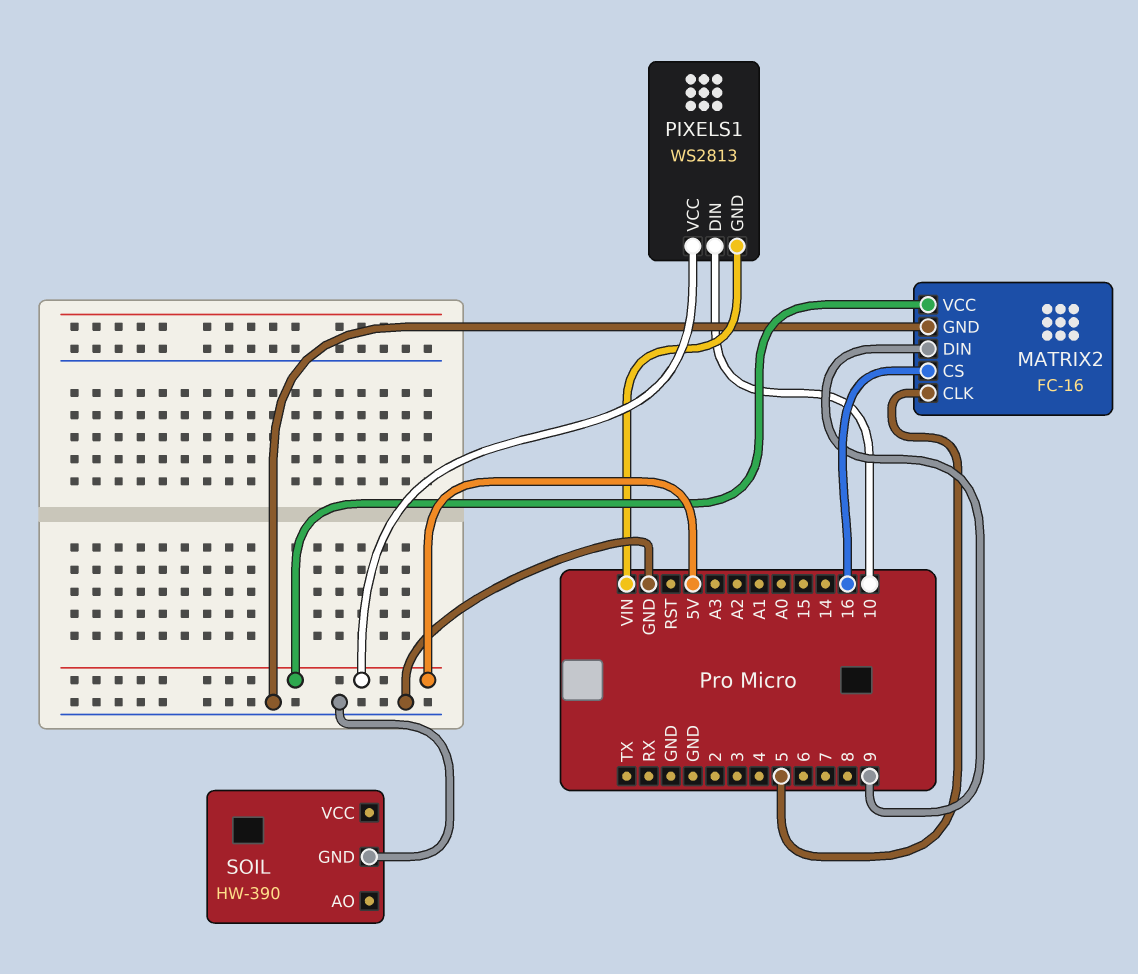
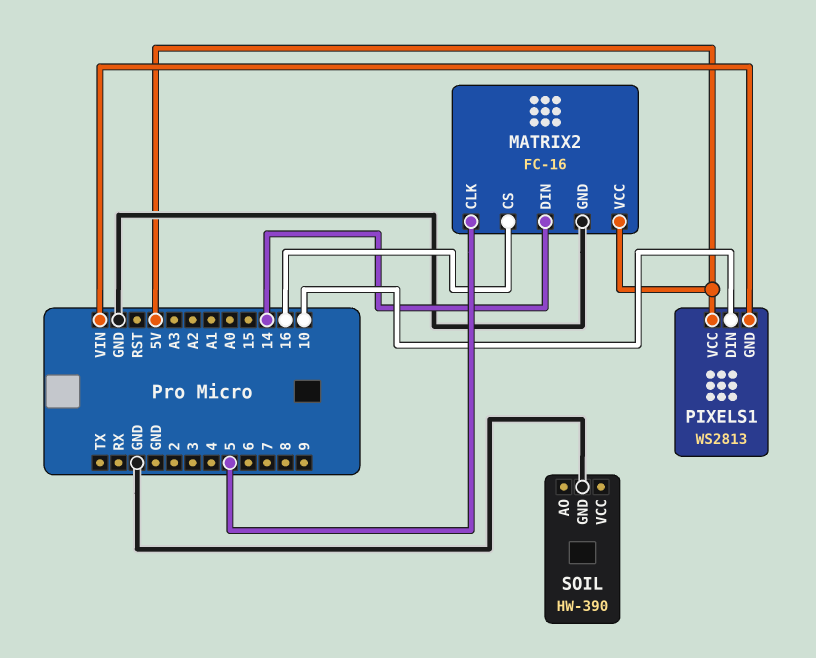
MATRIX2 pin DIN: 9 -> 14

